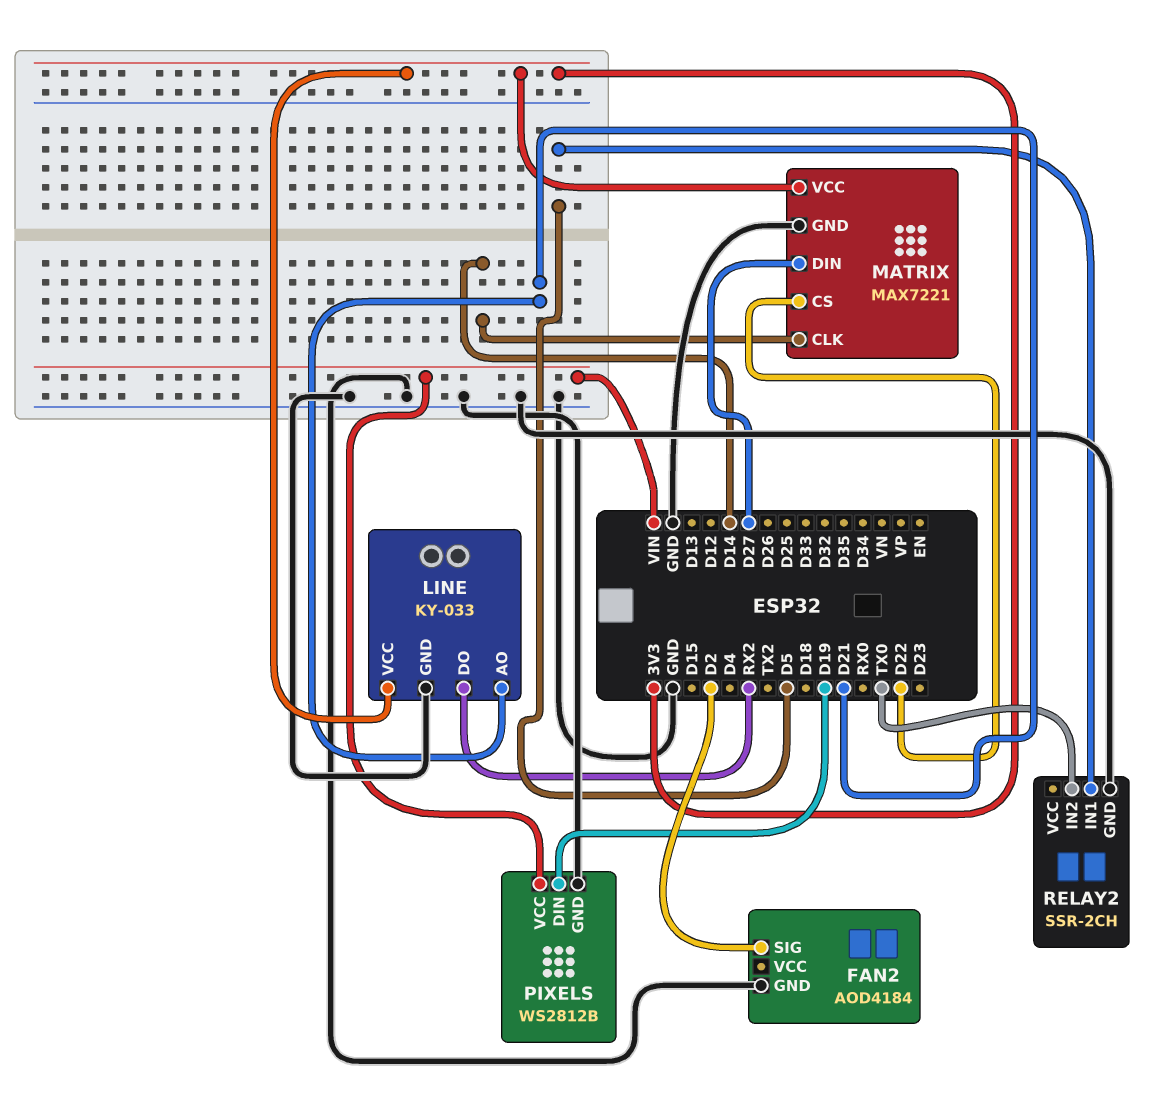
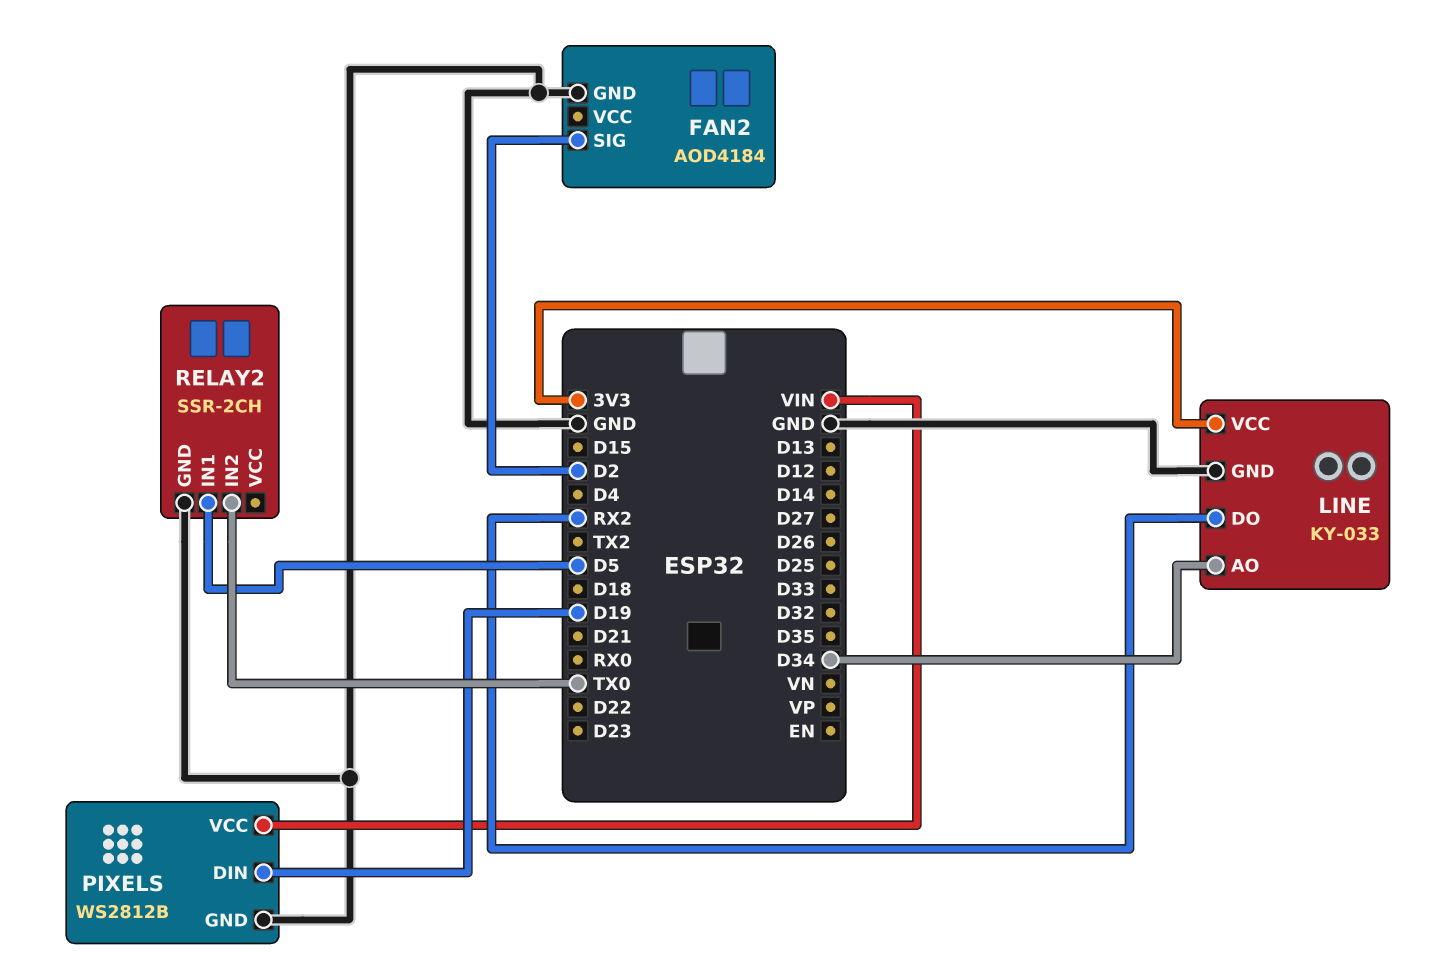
LINE pin AO: D21 -> D34
MATRIX: MAX7221 -> none
MATRIX pin CLK: D14 -> none
MATRIX pin CS: D22 -> none
MATRIX pin DIN: D27 -> none
MATRIX pin GND: GND -> none
MATRIX pin VCC: 3V3 -> none

